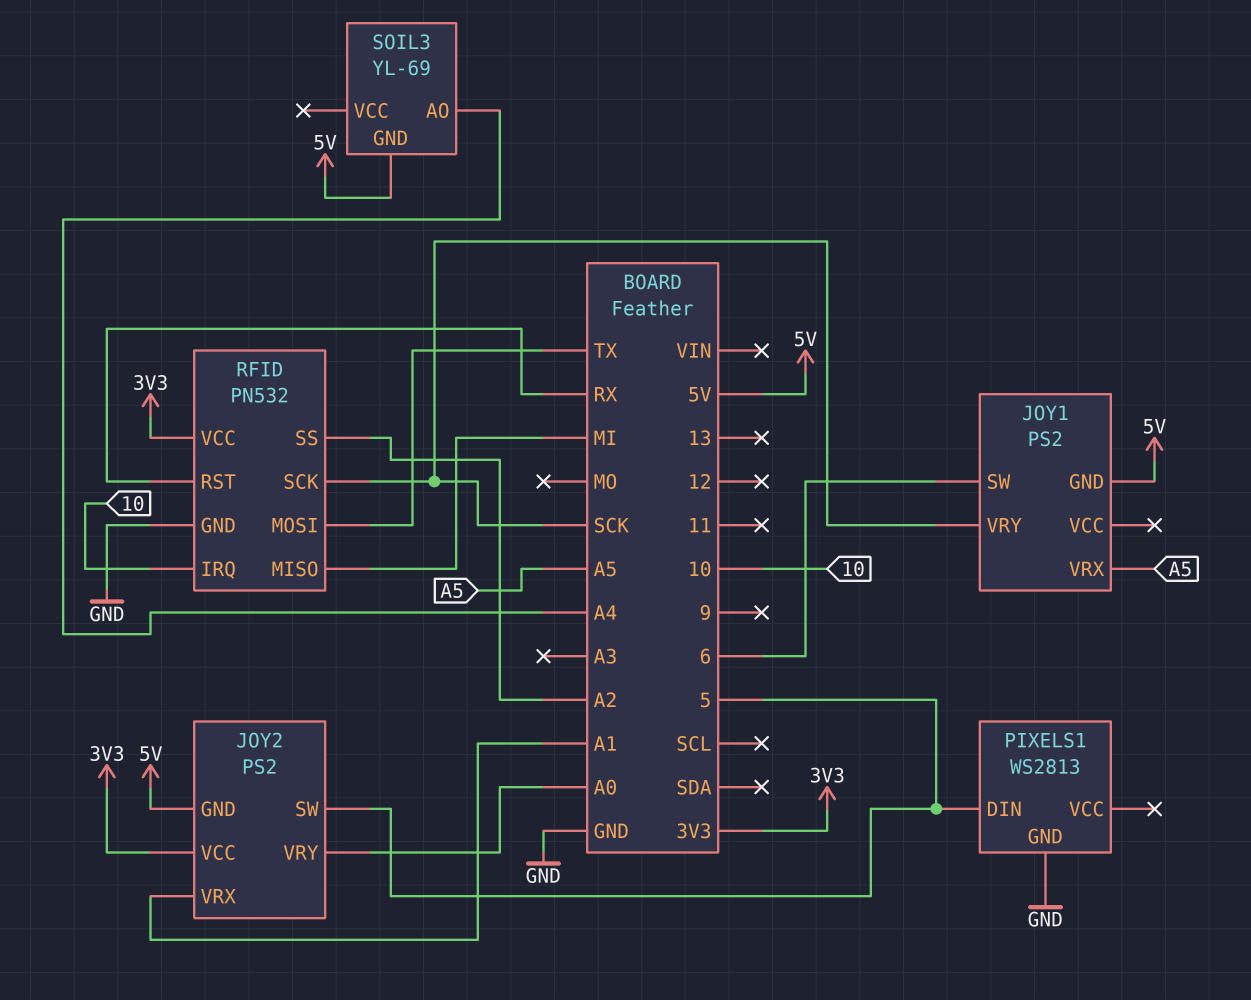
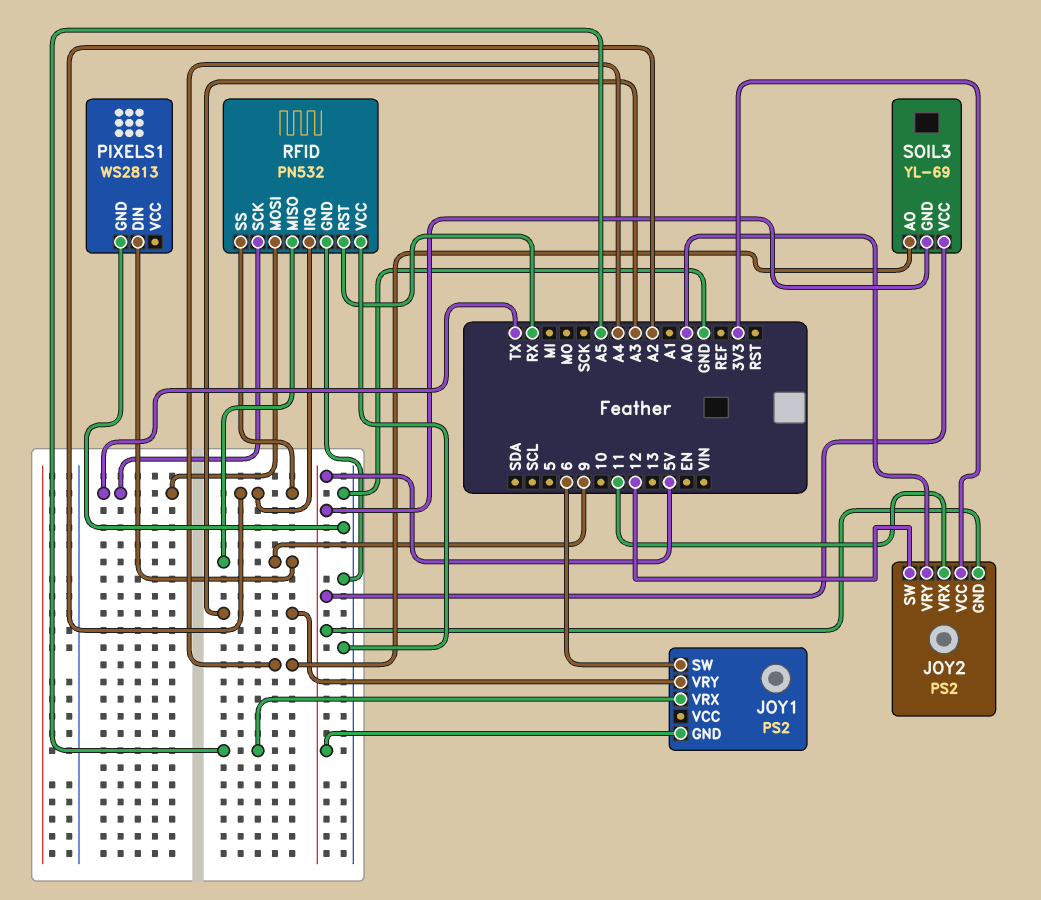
JOY1 pin VRY: SCK -> A3
JOY2 pin SW: 5 -> 12
JOY2 pin VRX: A1 -> 11
PIXELS1 pin DIN: 5 -> 9
RFID pin IRQ: 10 -> A2
RFID pin MISO: MI -> 9
RFID pin SCK: SCK -> TX
RFID pin VCC: 3V3 -> GND
SOIL3 pin VCC: none -> 5V

